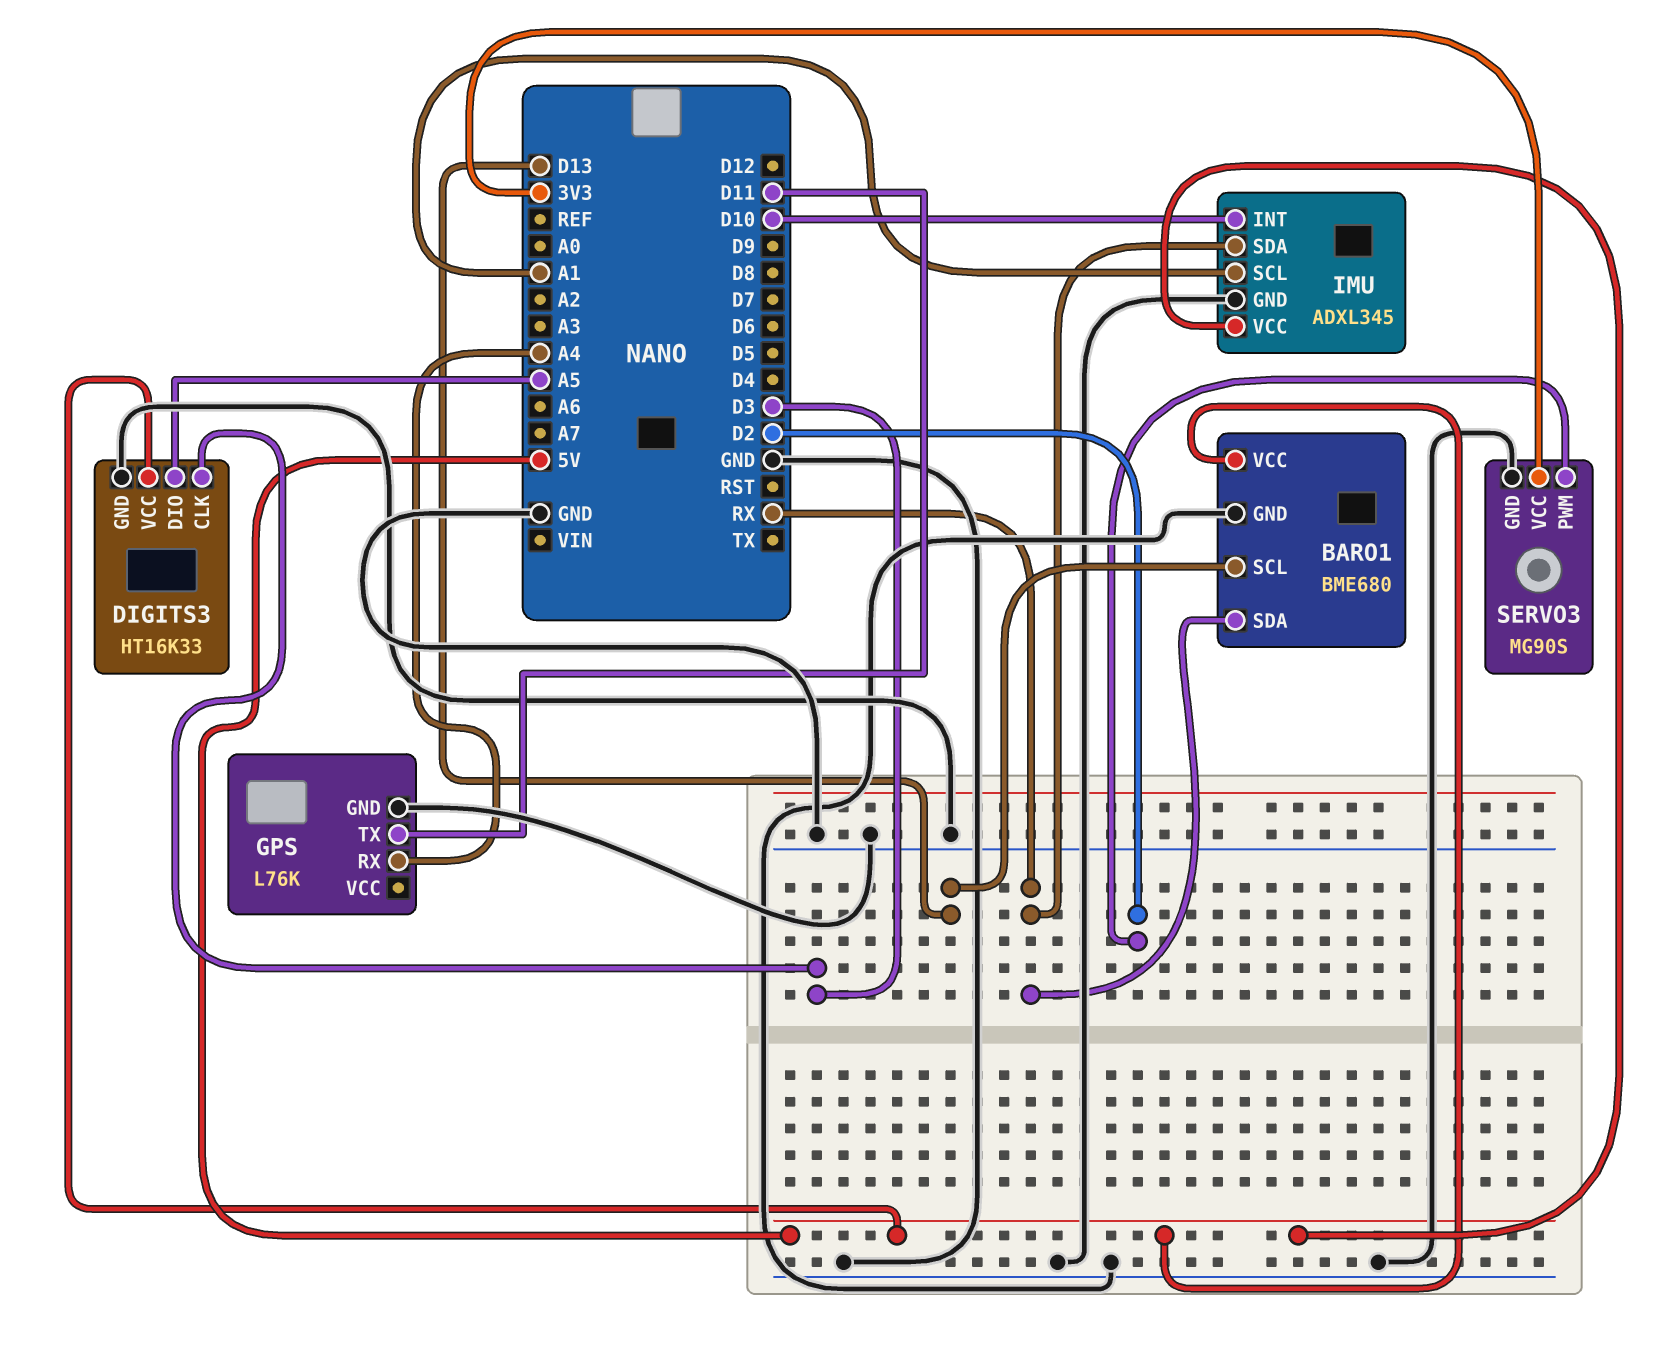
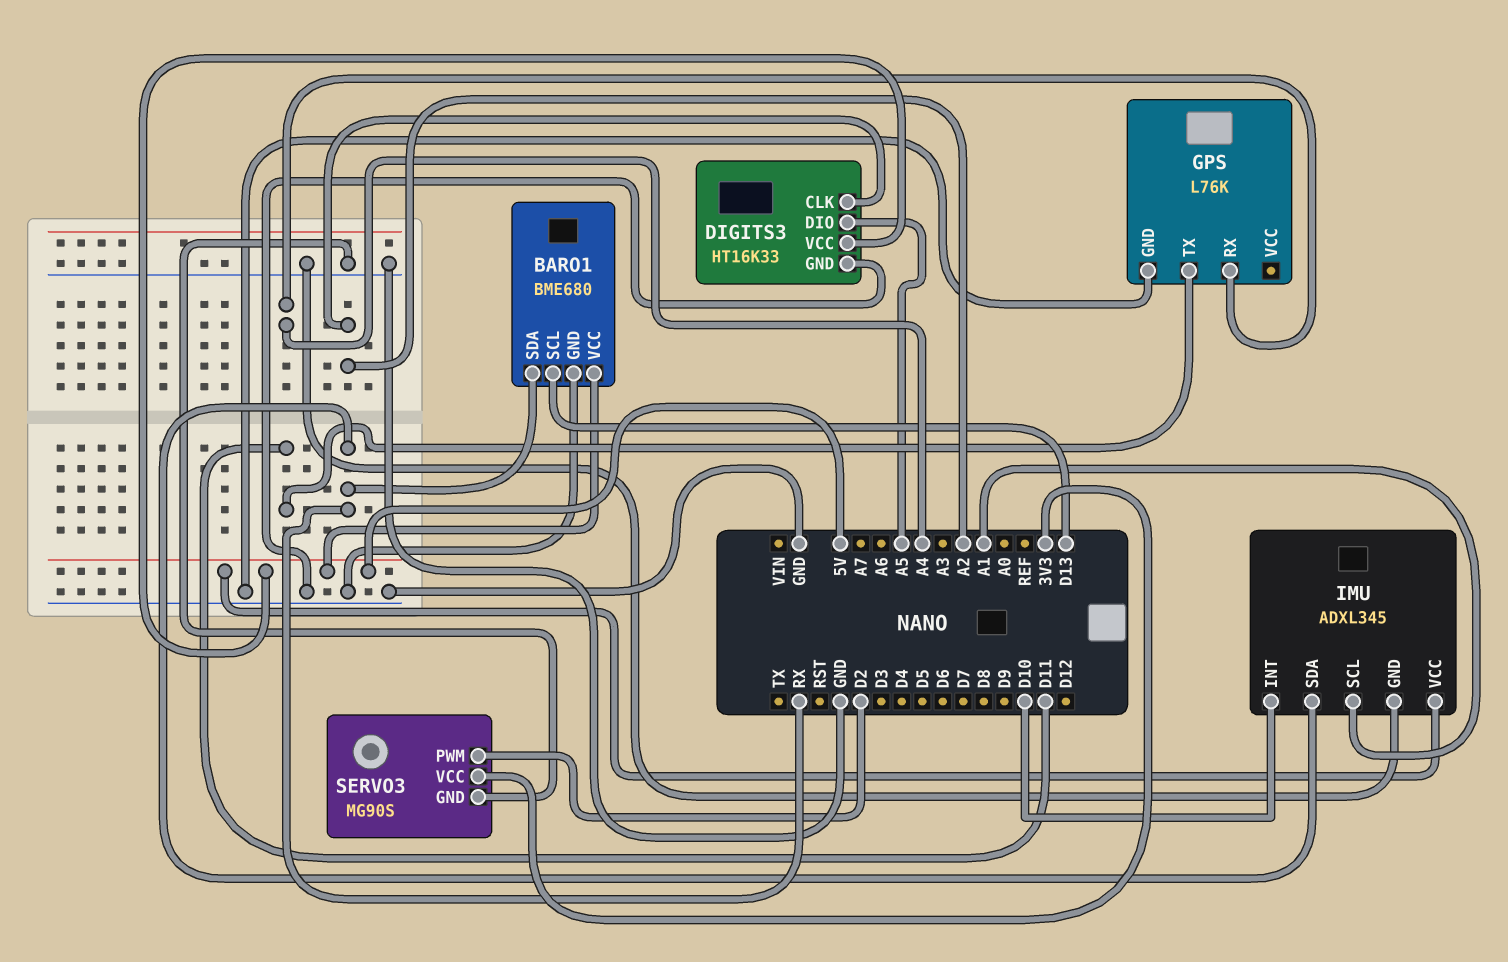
DIGITS3 pin CLK: D3 -> A2

